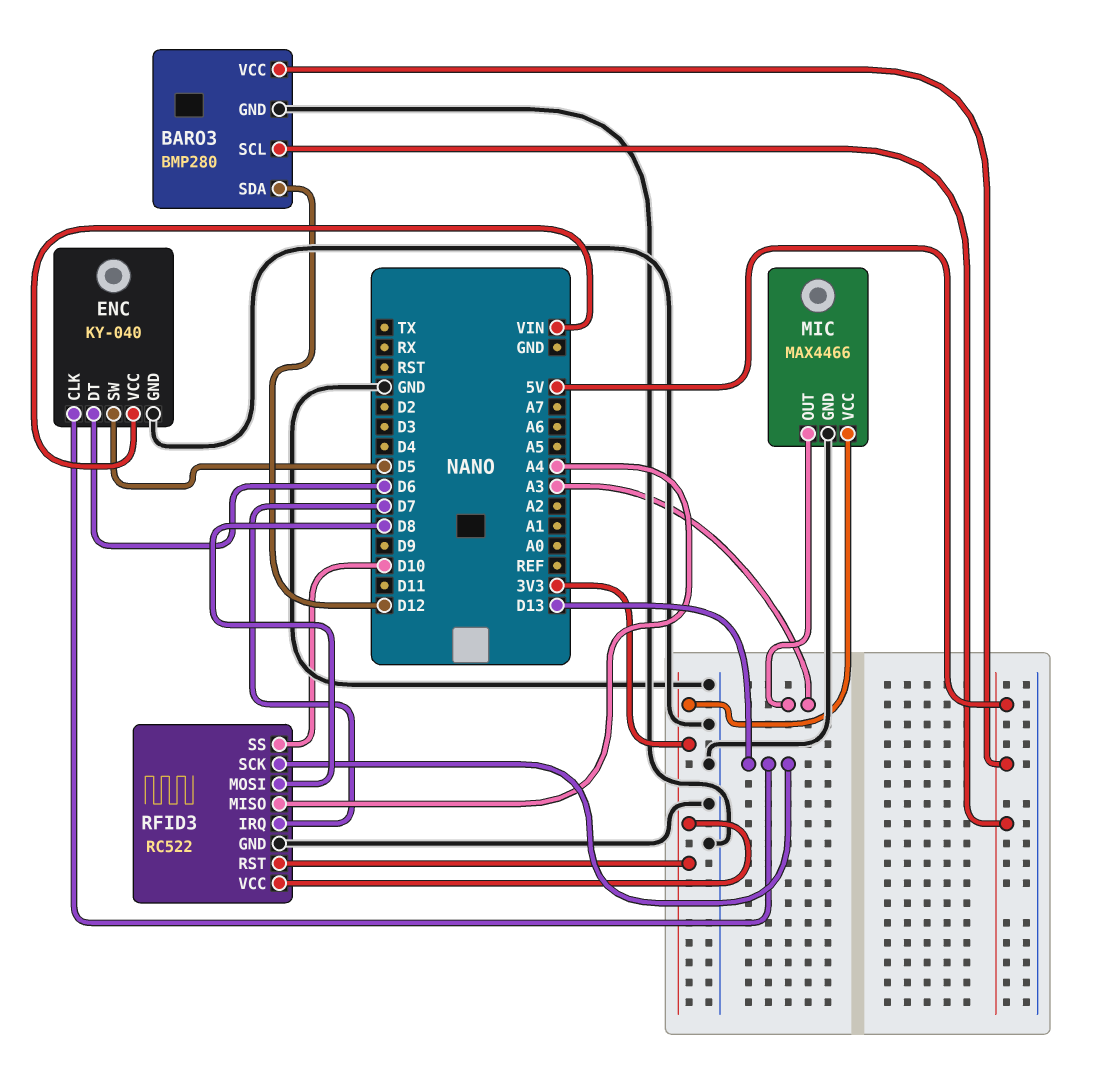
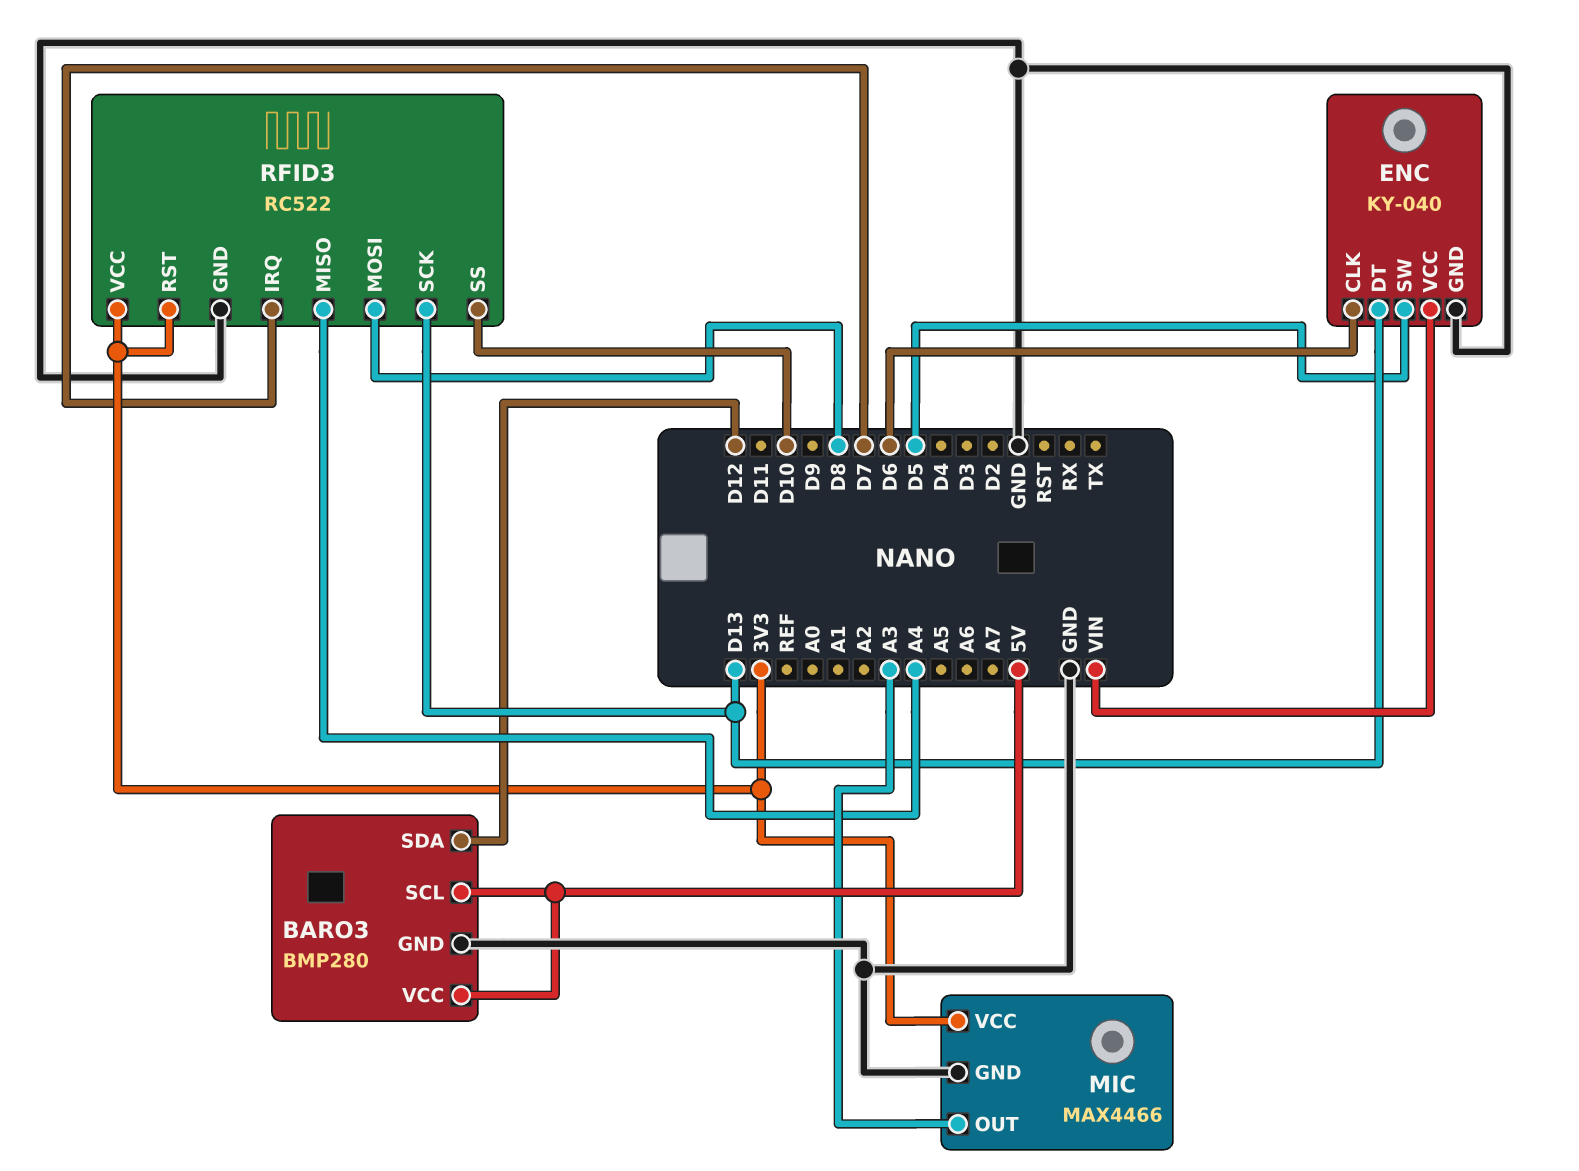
ENC pin CLK: D13 -> D6
ENC pin DT: D6 -> D13

